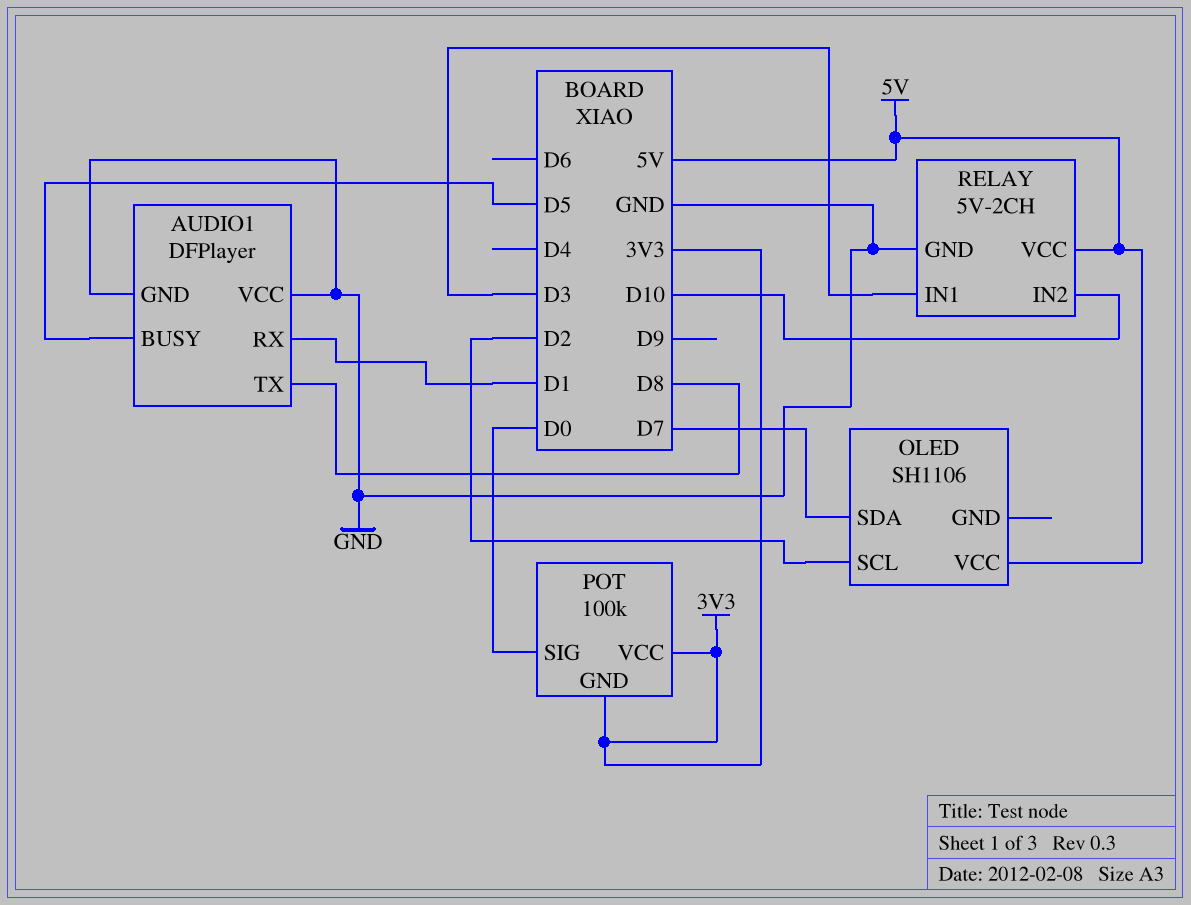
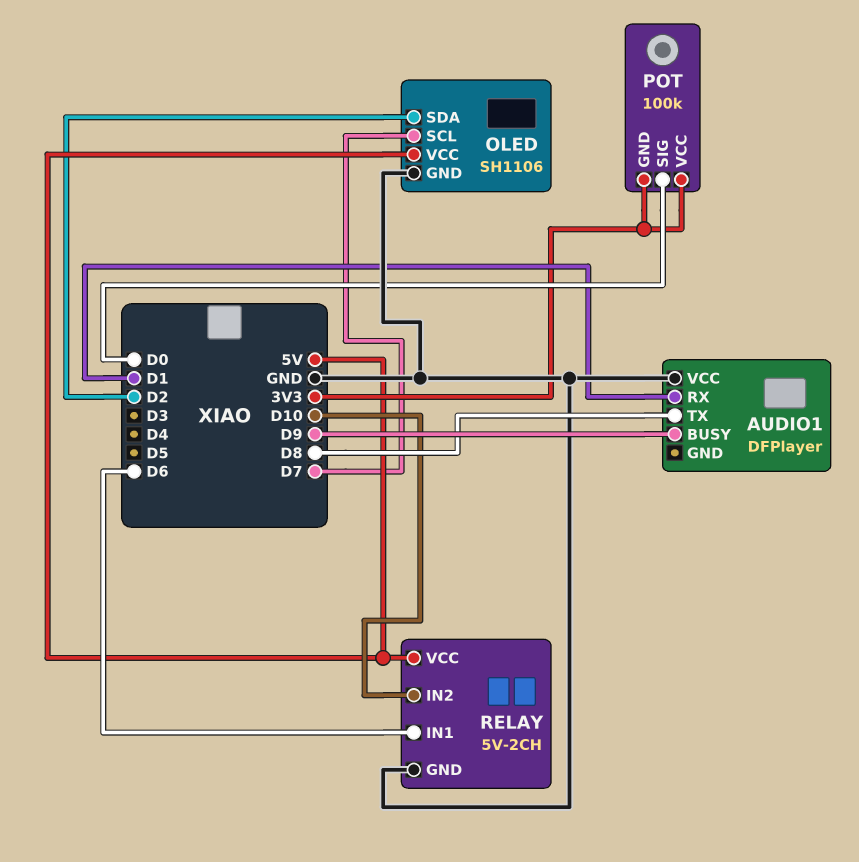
AUDIO1 pin BUSY: D5 -> D9
AUDIO1 pin GND: GND -> none
OLED pin GND: none -> GND
OLED pin SCL: D2 -> D7
OLED pin SDA: D7 -> D2
RELAY pin IN1: D3 -> D6

